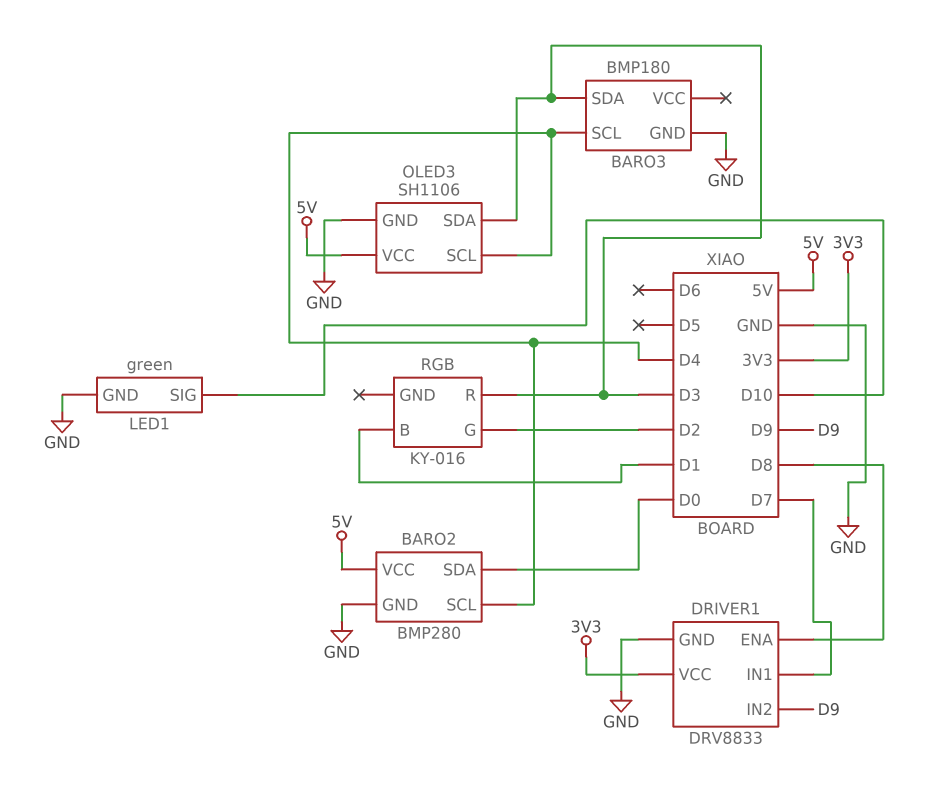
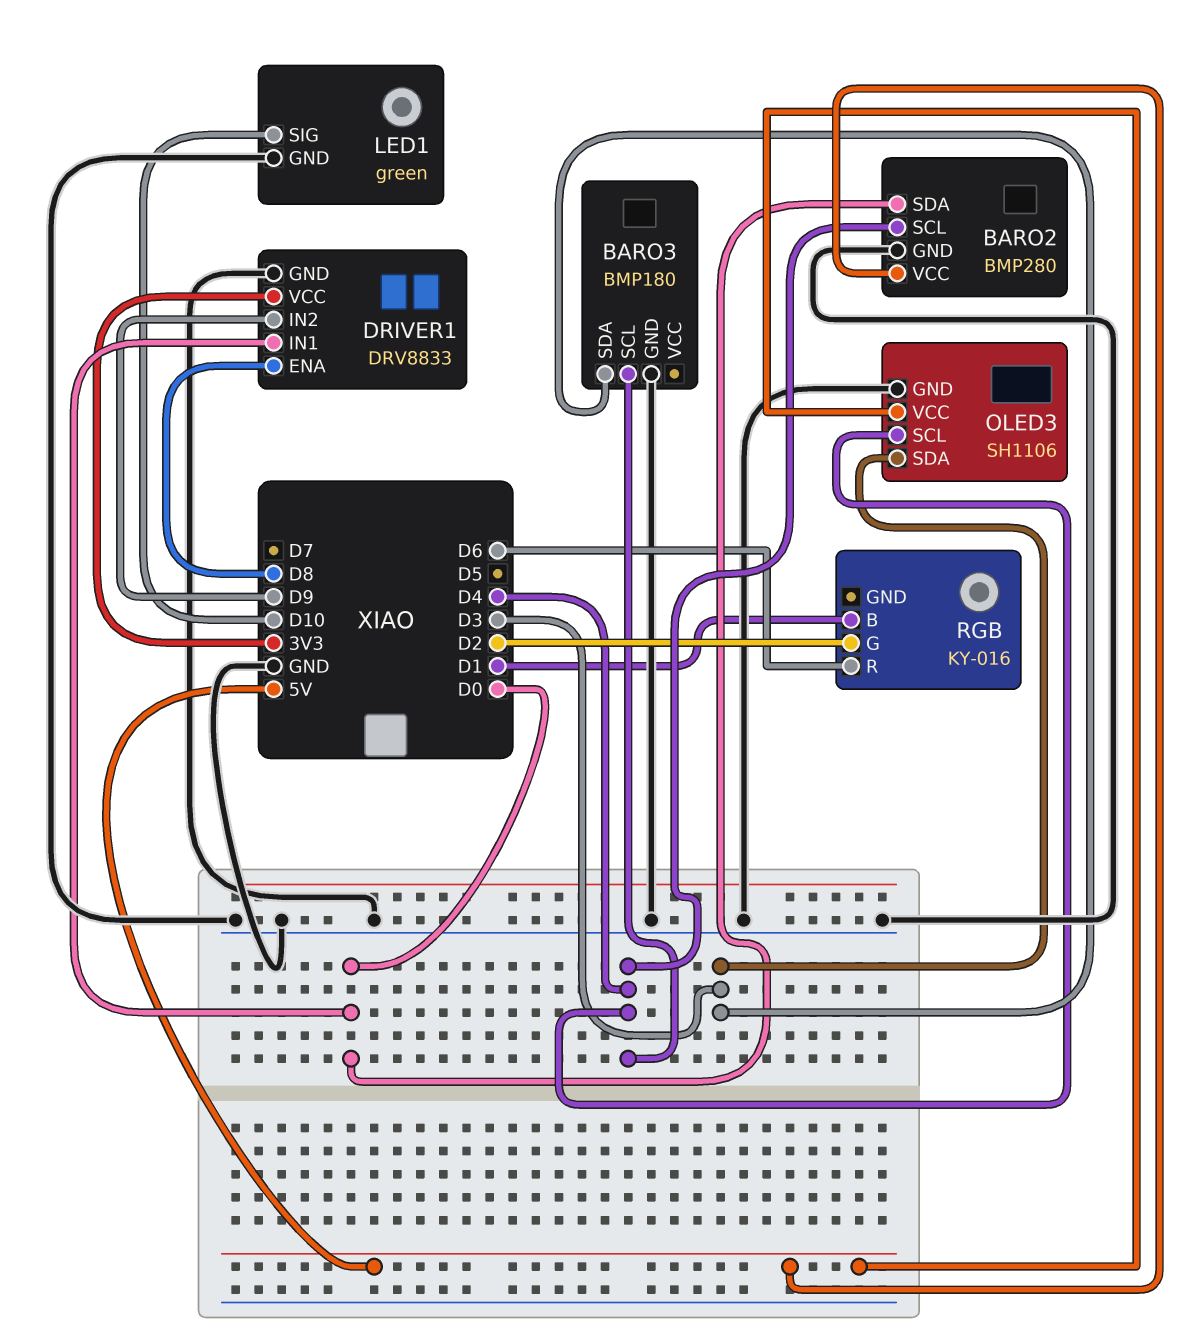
DRIVER1 pin IN1: D7 -> D0
RGB pin R: D3 -> D6

